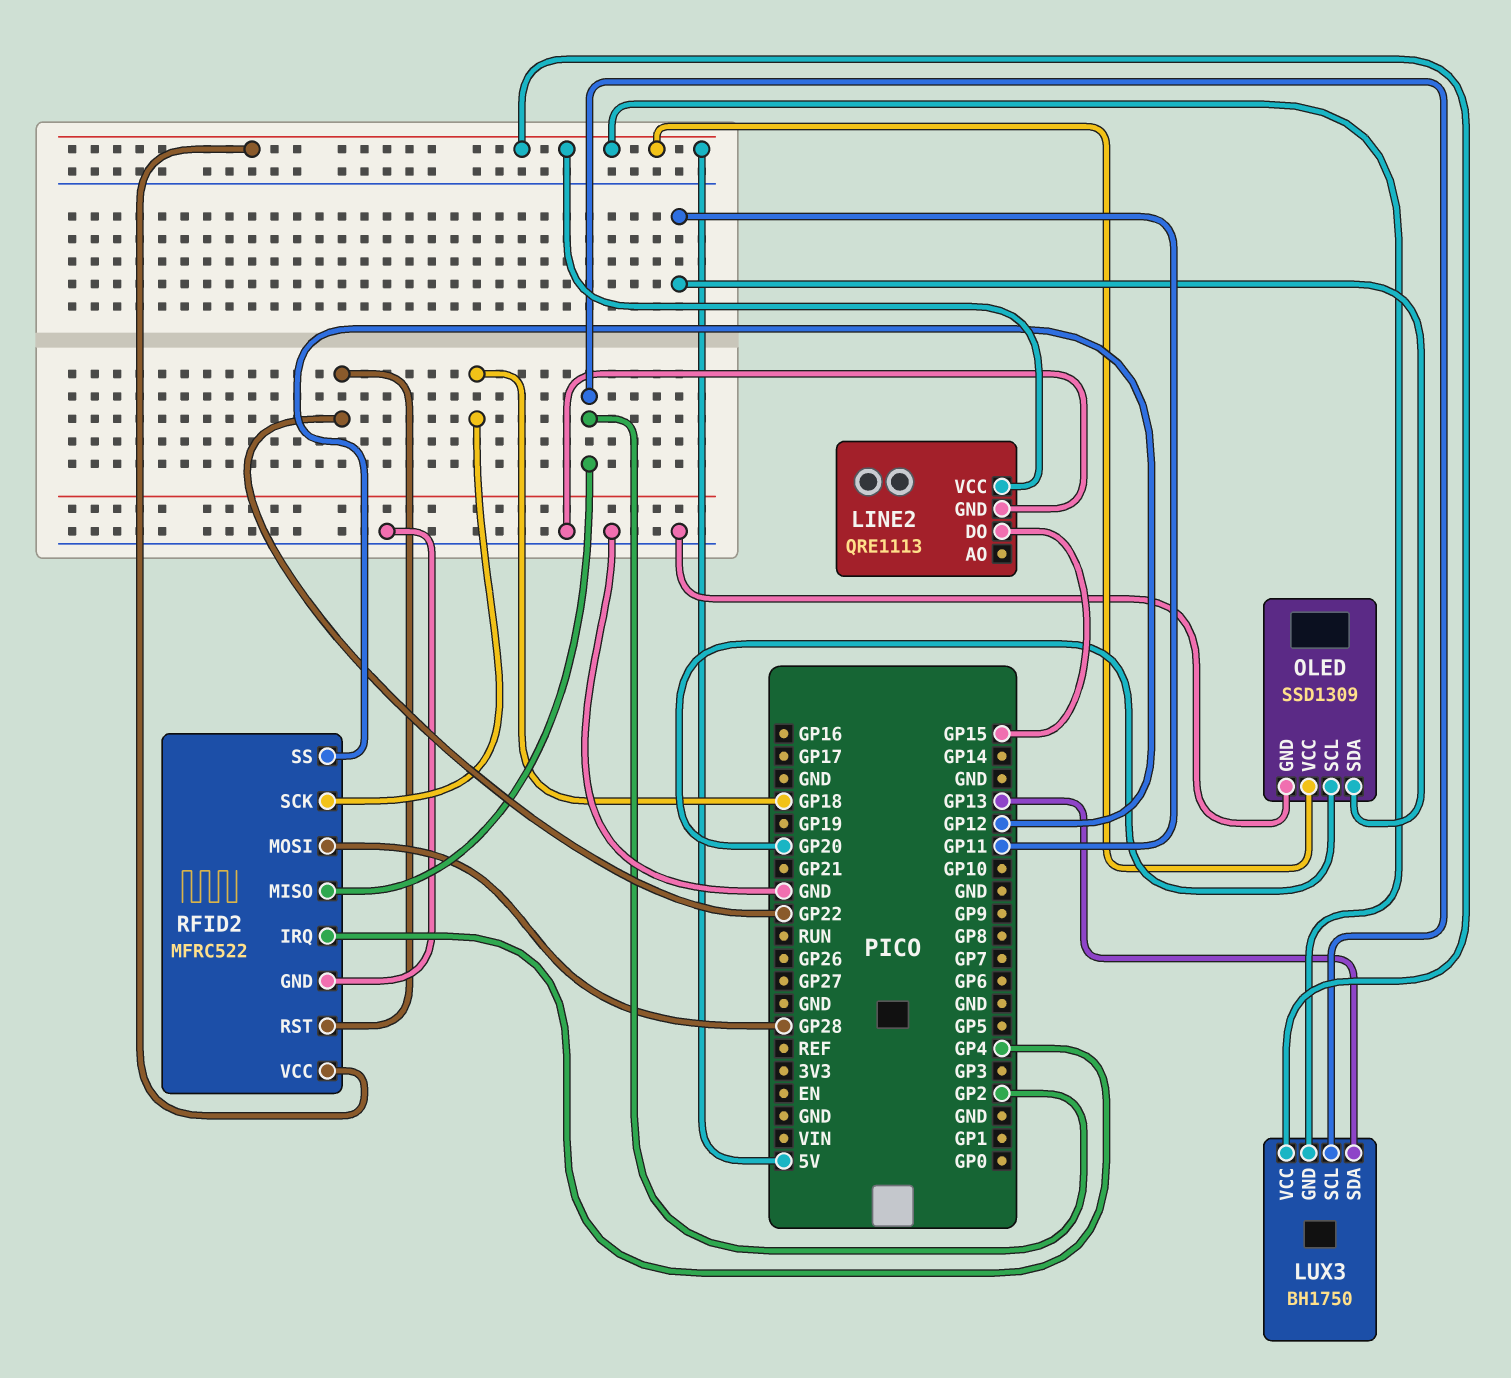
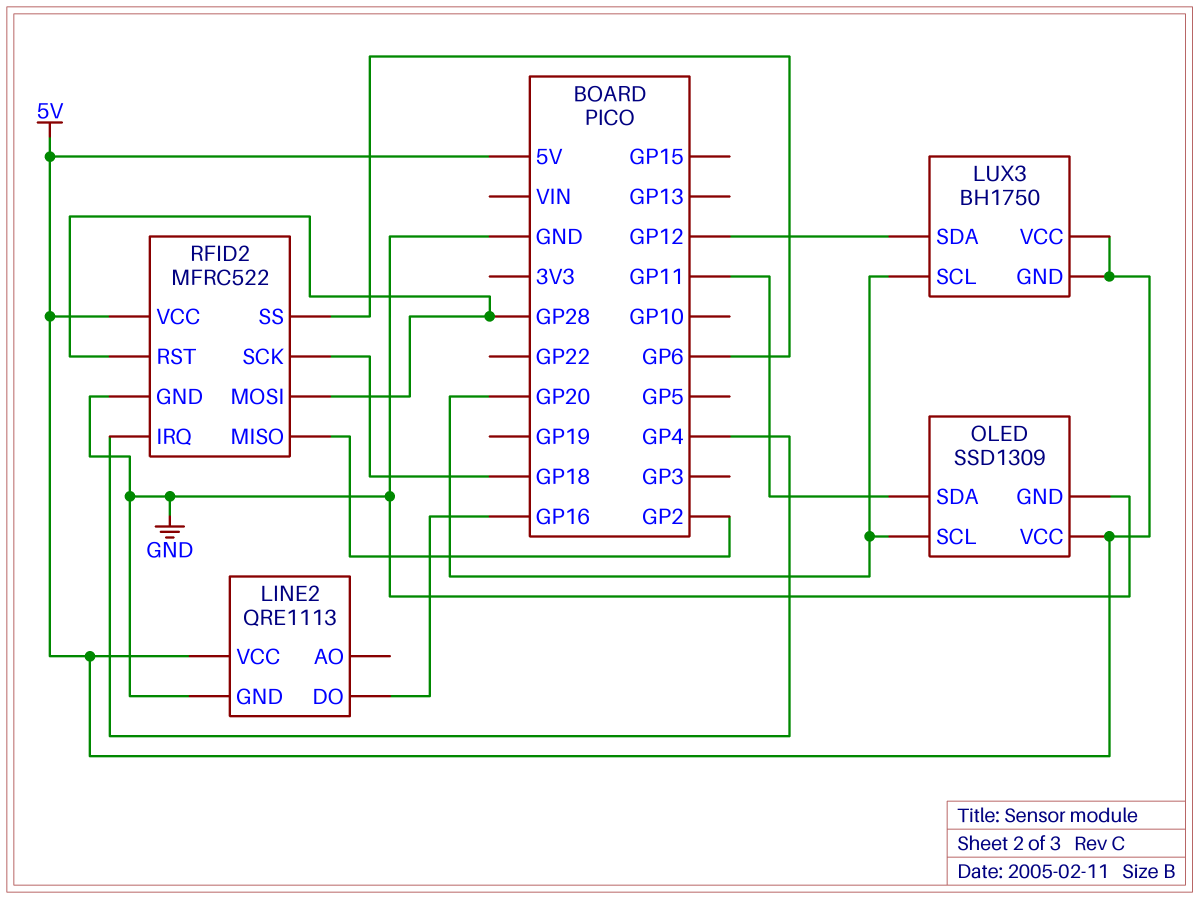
LINE2 pin DO: GP15 -> GP16
LUX3 pin SCL: GP2 -> GP20
LUX3 pin SDA: GP13 -> GP12
RFID2 pin RST: GP22 -> GP28
RFID2 pin SS: GP12 -> GP6

